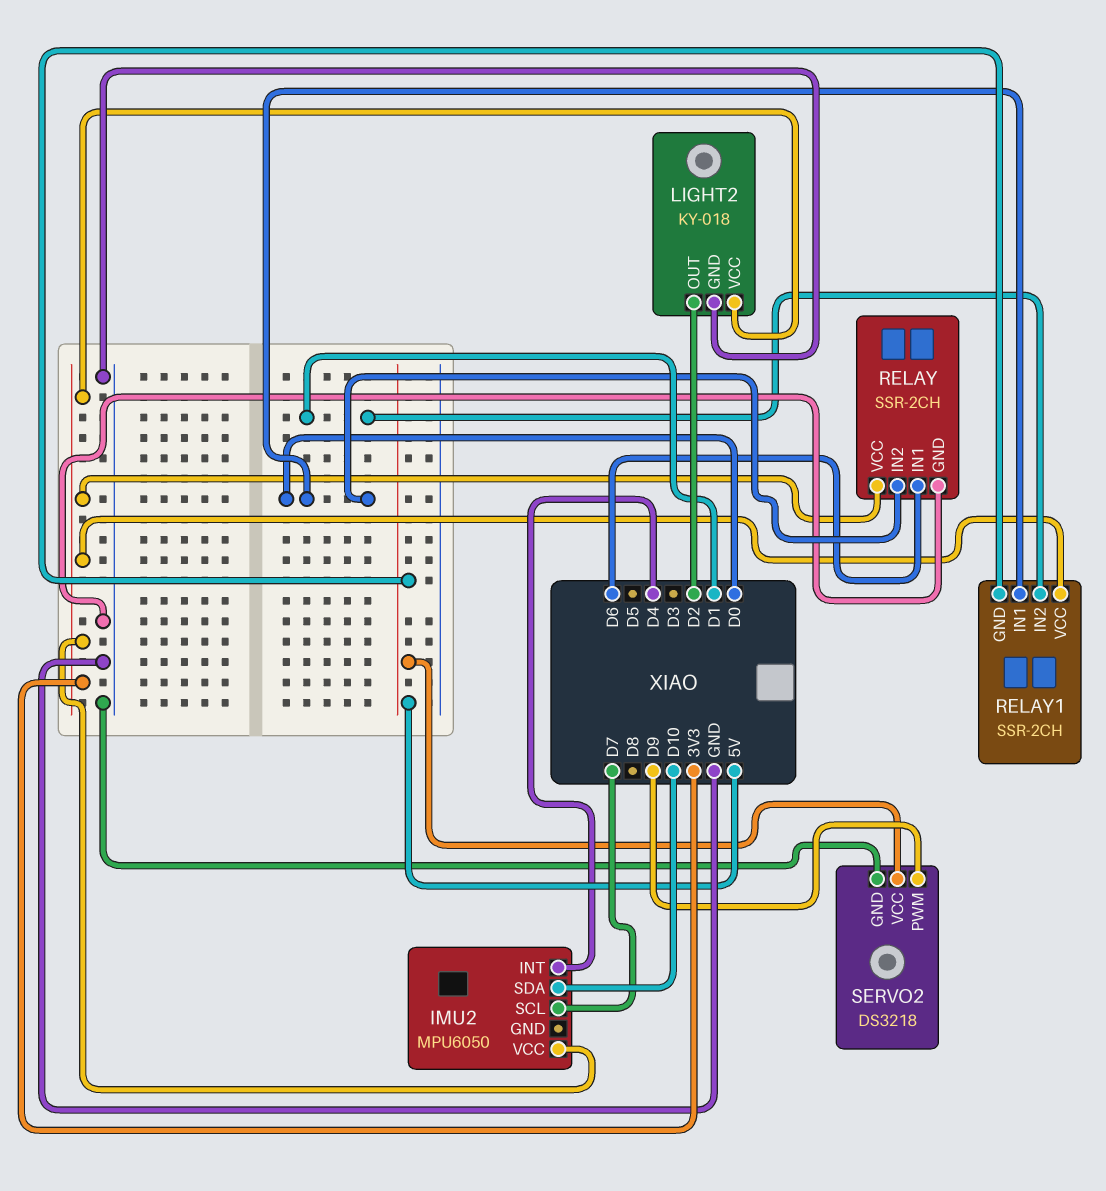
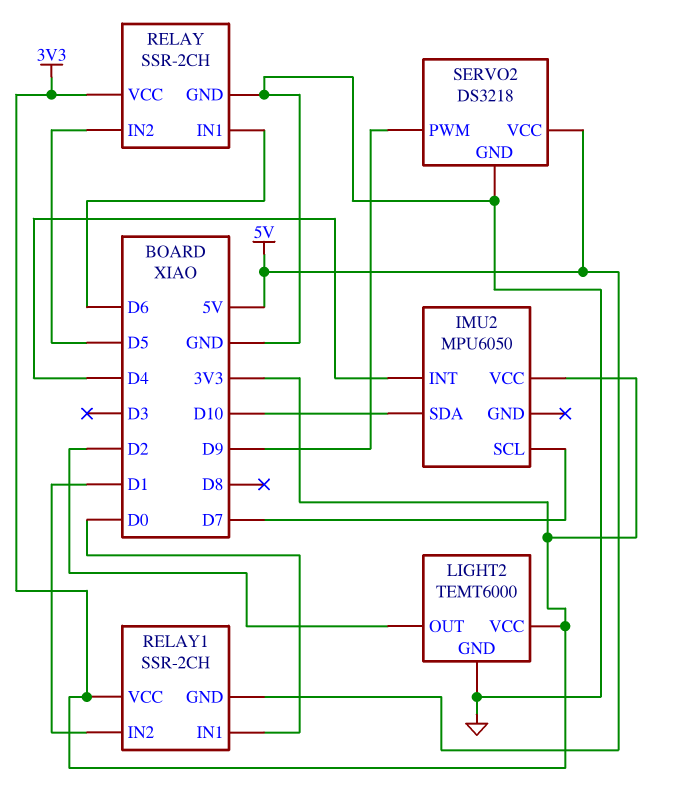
LIGHT2: KY-018 -> TEMT6000
RELAY pin IN2: D0 -> D5

